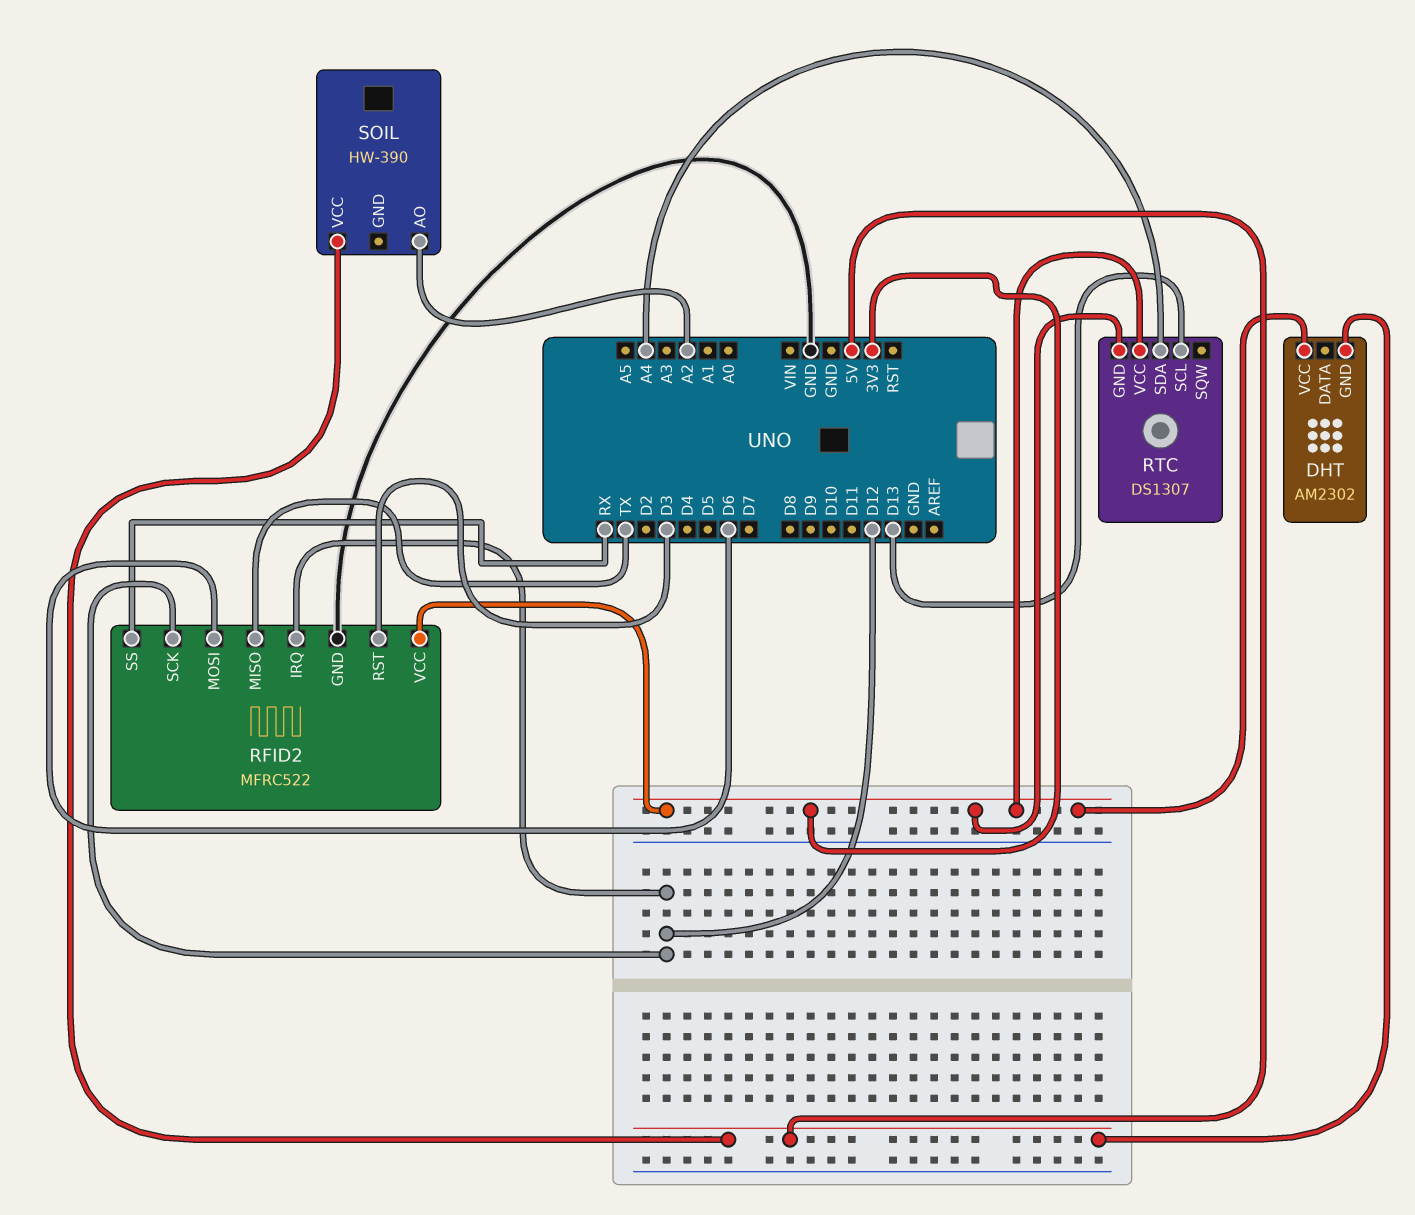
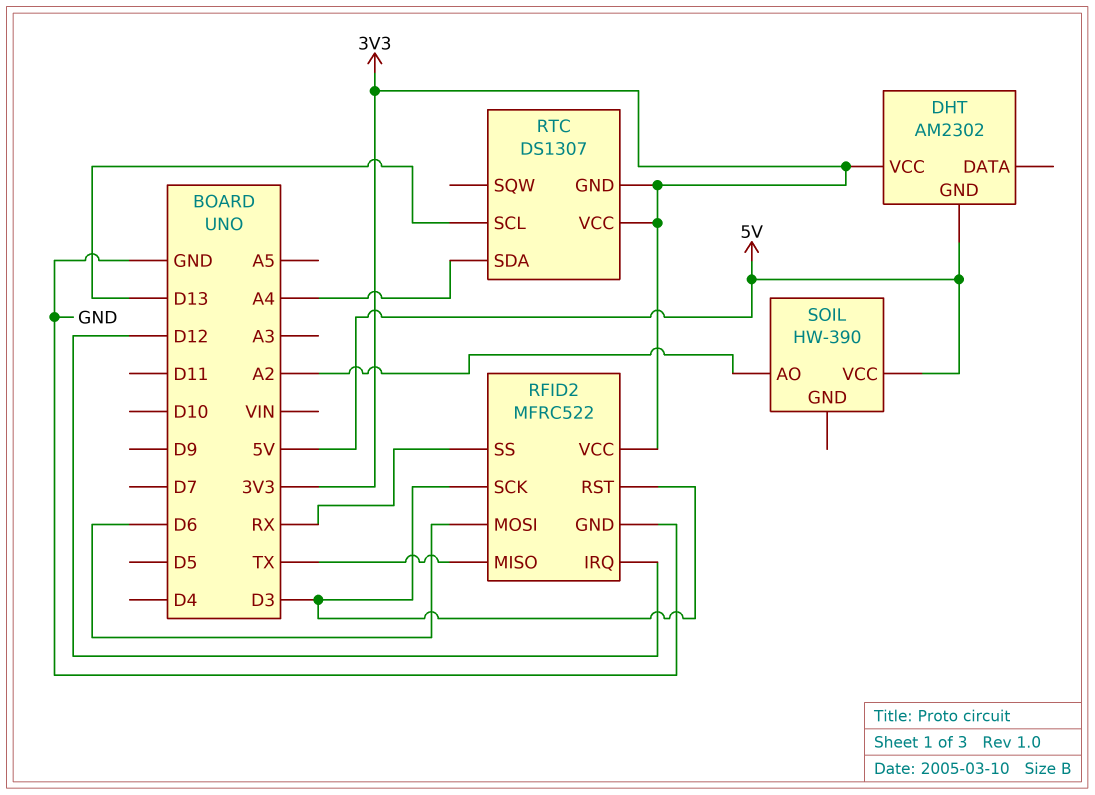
RFID2 pin SCK: D12 -> D3

